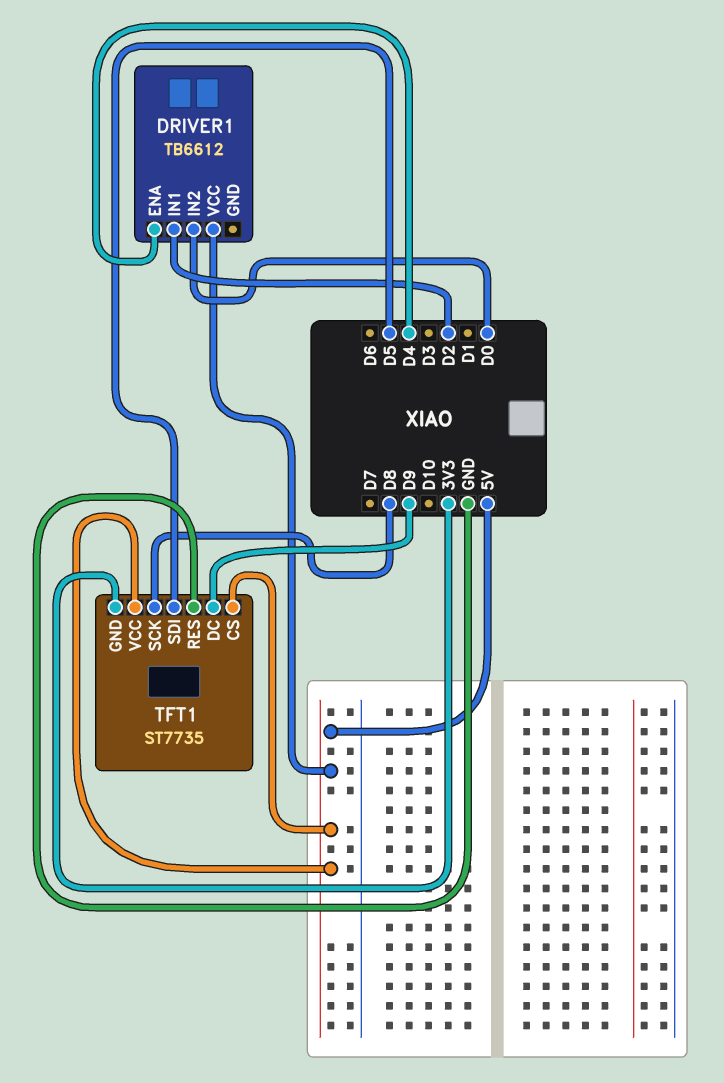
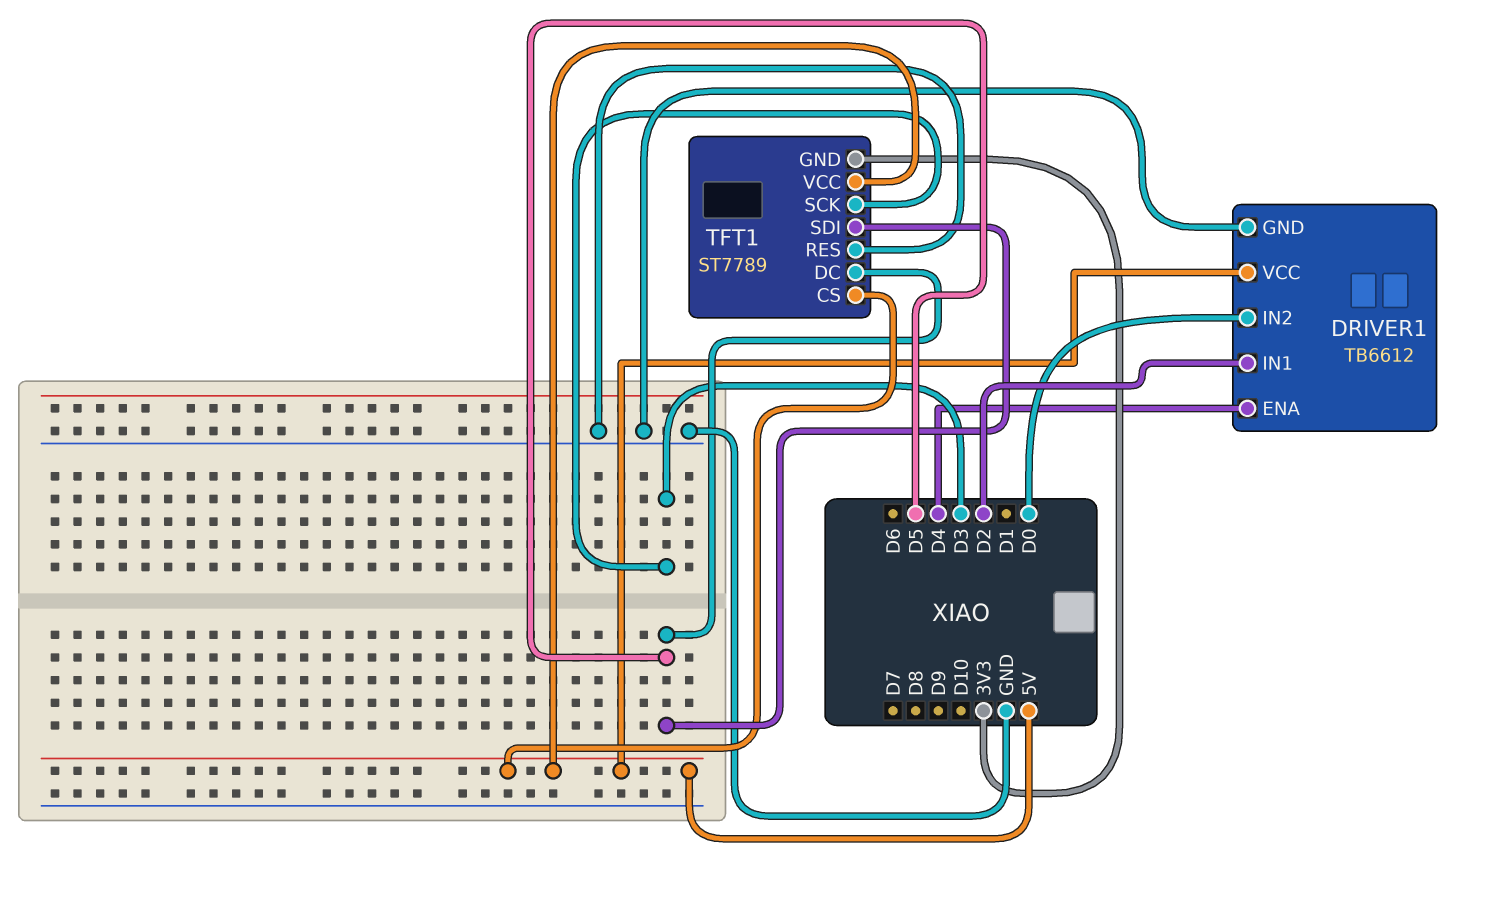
DRIVER1 pin GND: none -> GND
TFT1: ST7735 -> ST7789
TFT1 pin DC: D9 -> D5
TFT1 pin SCK: D8 -> D3

